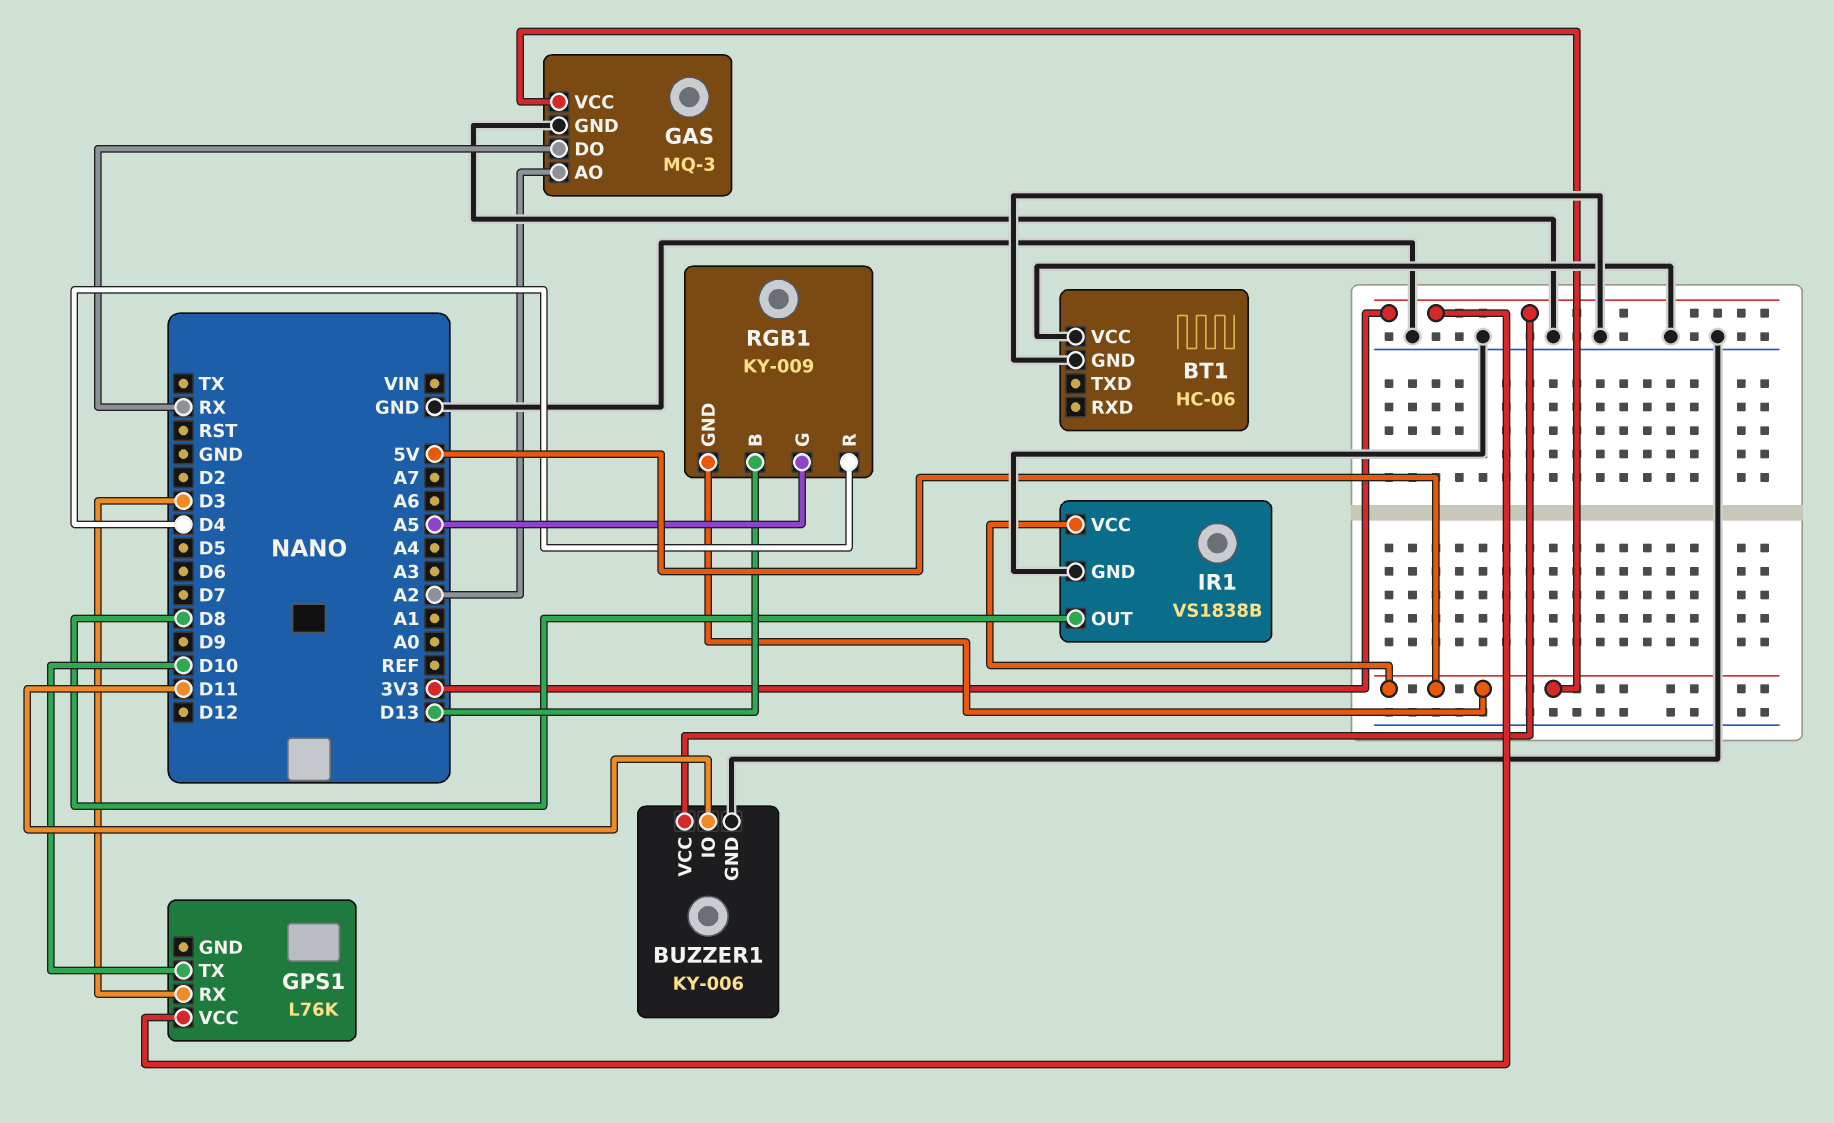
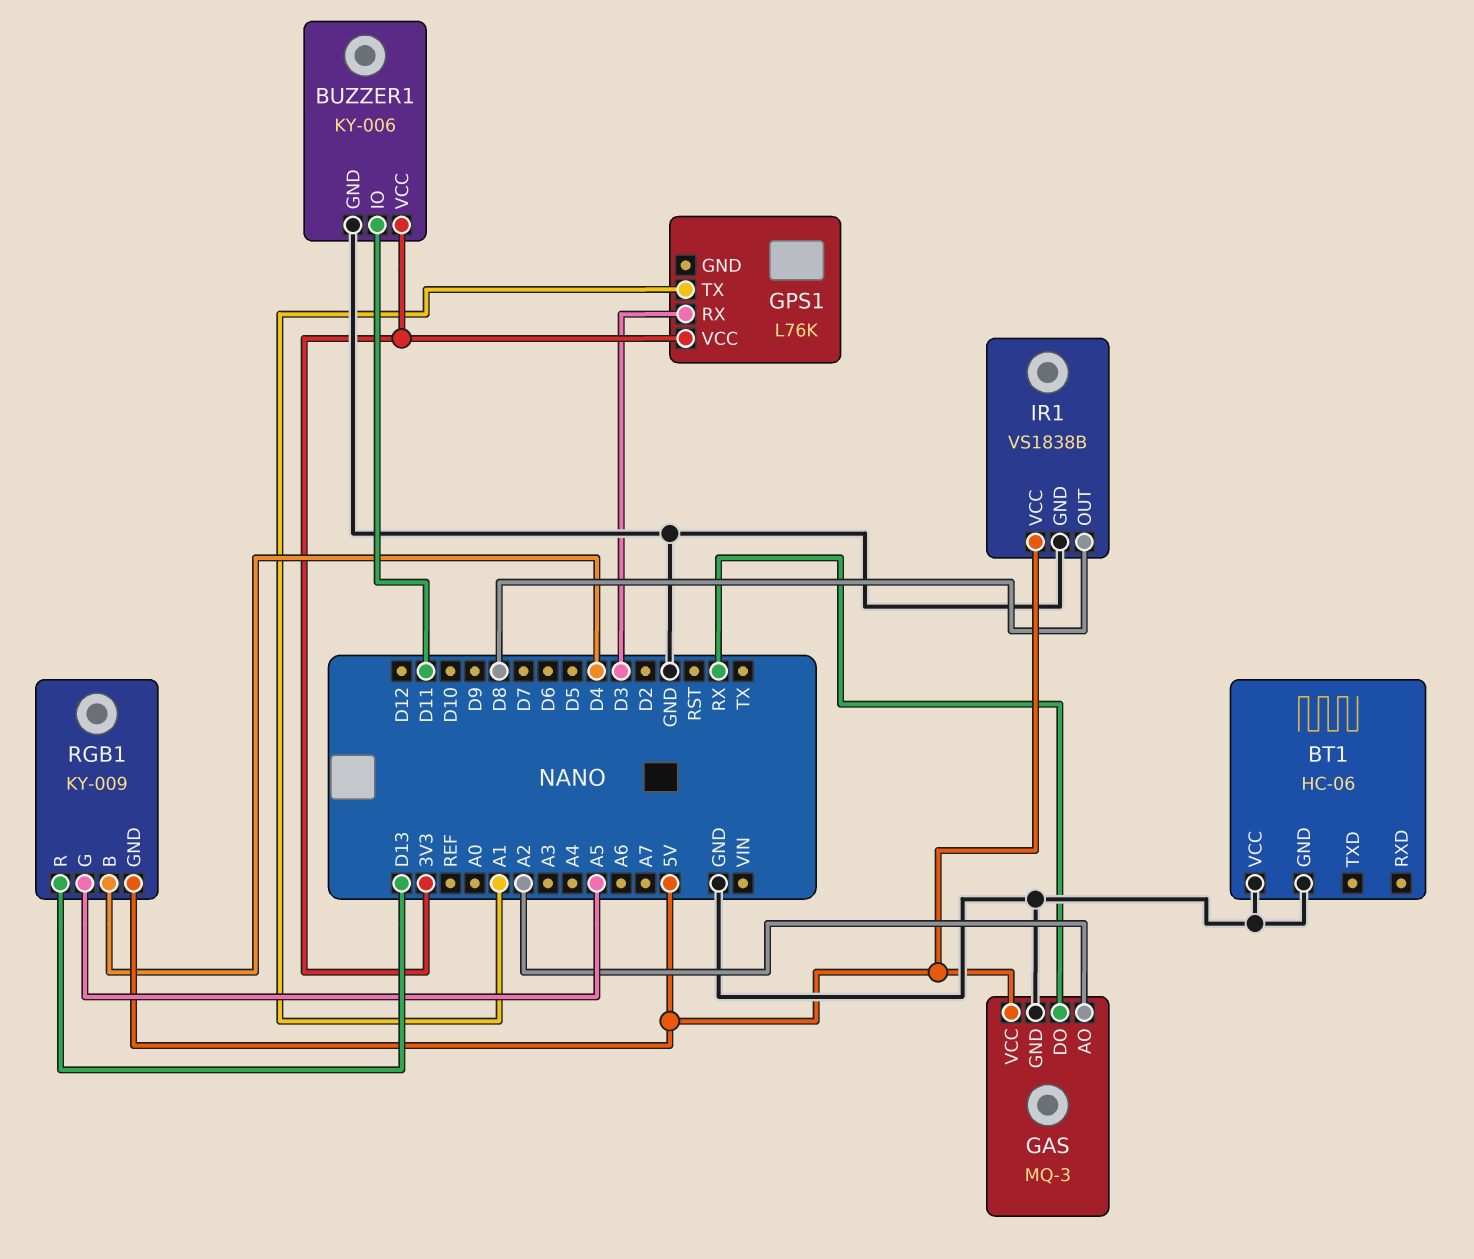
GPS1 pin TX: D10 -> A1
RGB1 pin B: D13 -> D4
RGB1 pin R: D4 -> D13

